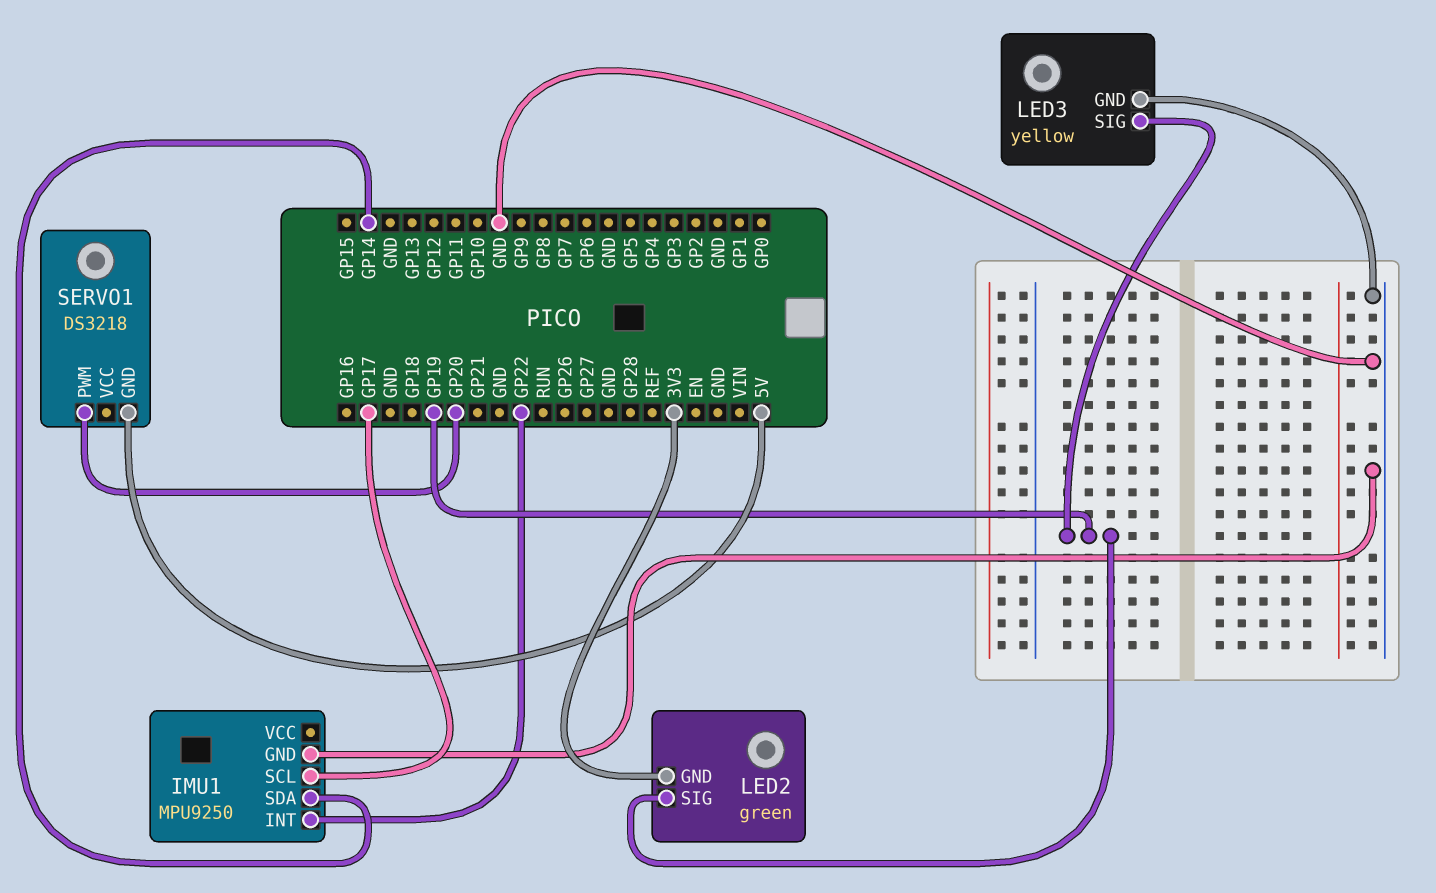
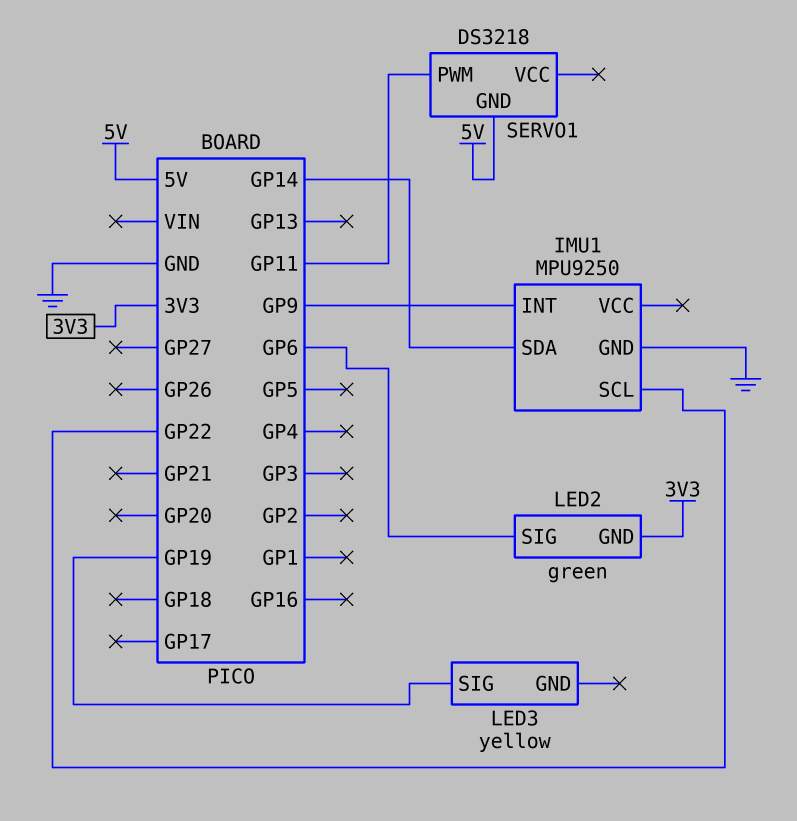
IMU1 pin INT: GP22 -> GP9
IMU1 pin SCL: GP17 -> GP22
LED2 pin SIG: GP19 -> GP6
LED3 pin GND: GND -> none
SERVO1 pin PWM: GP20 -> GP11

